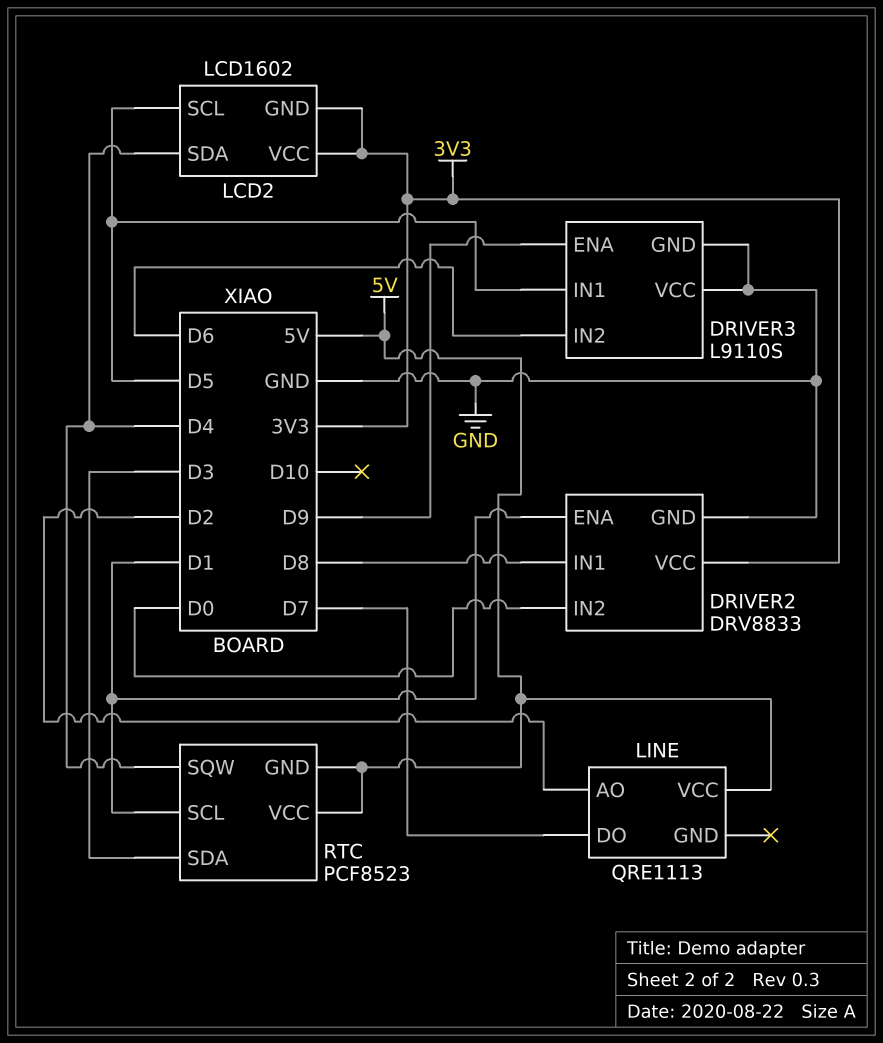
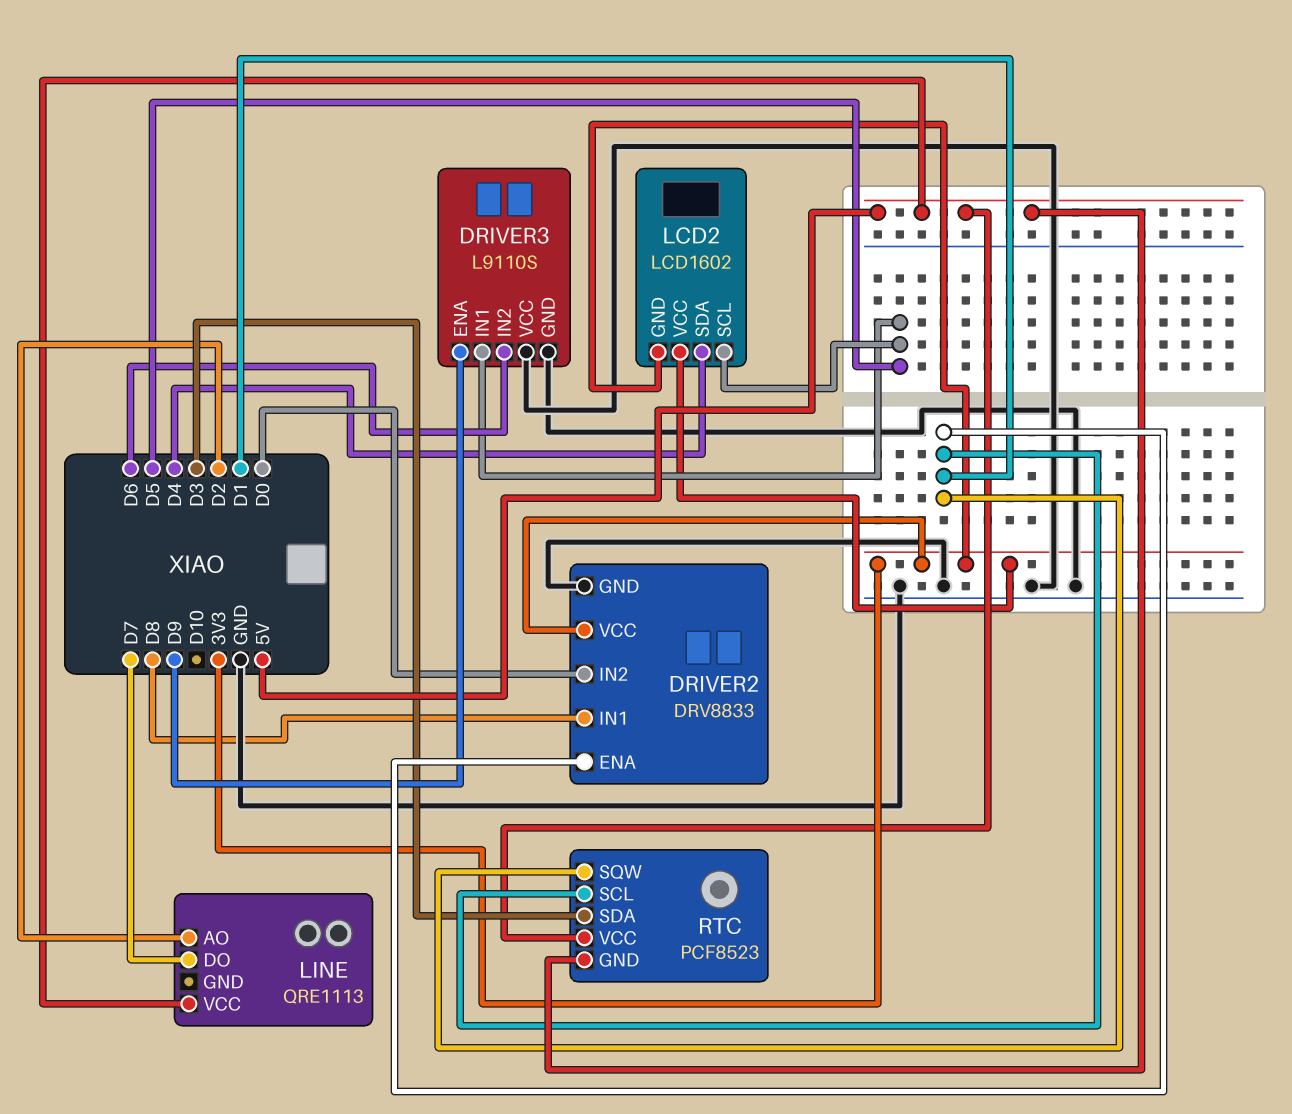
RTC pin SQW: D4 -> D1

